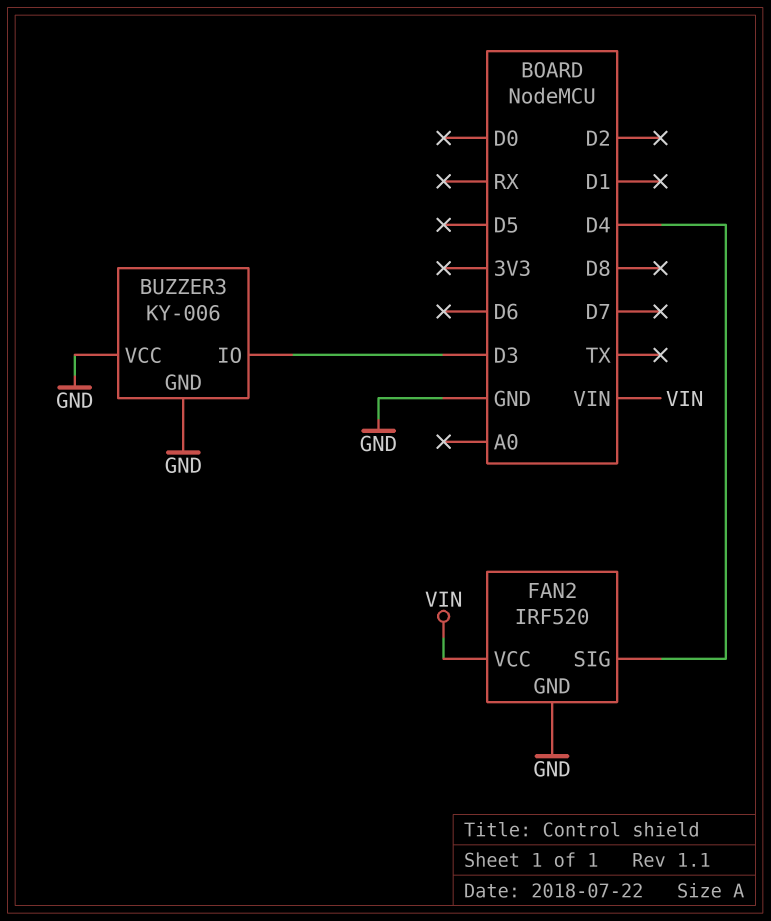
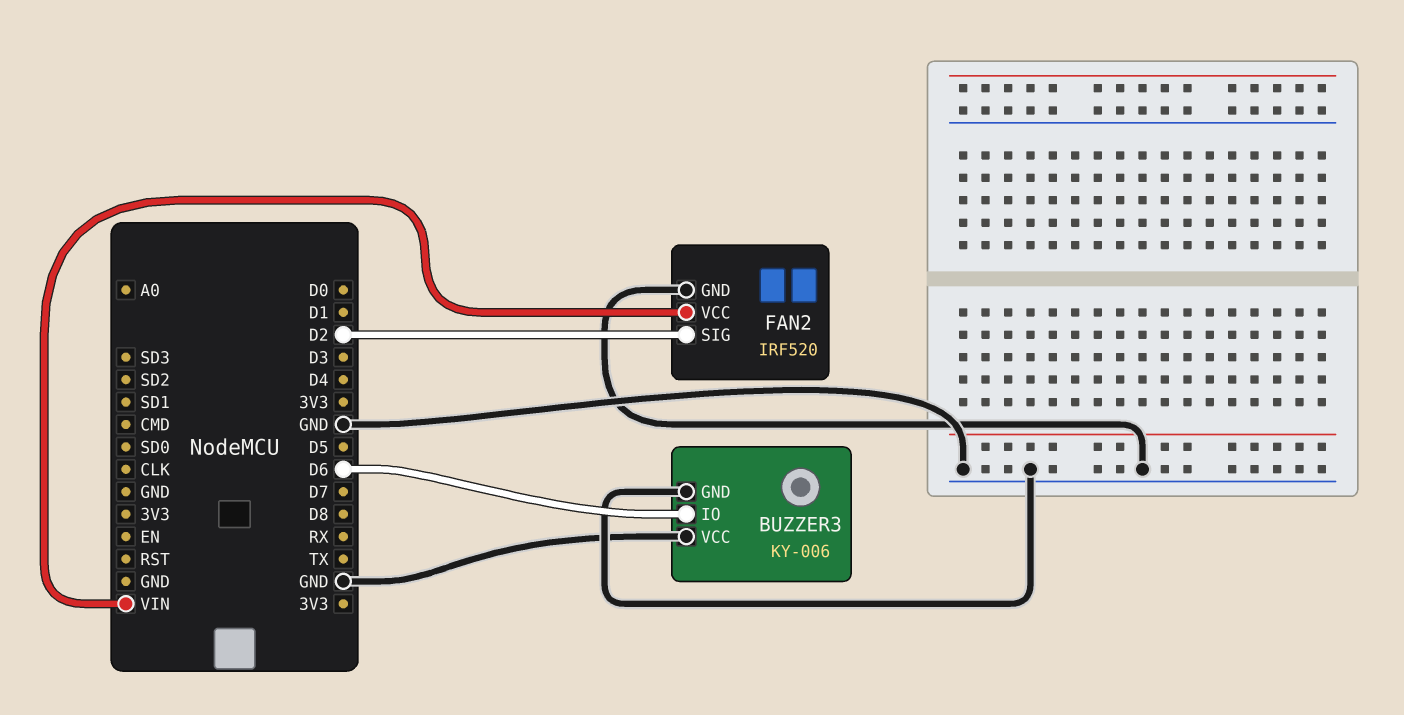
BUZZER3 pin IO: D3 -> D6
FAN2 pin SIG: D4 -> D2

